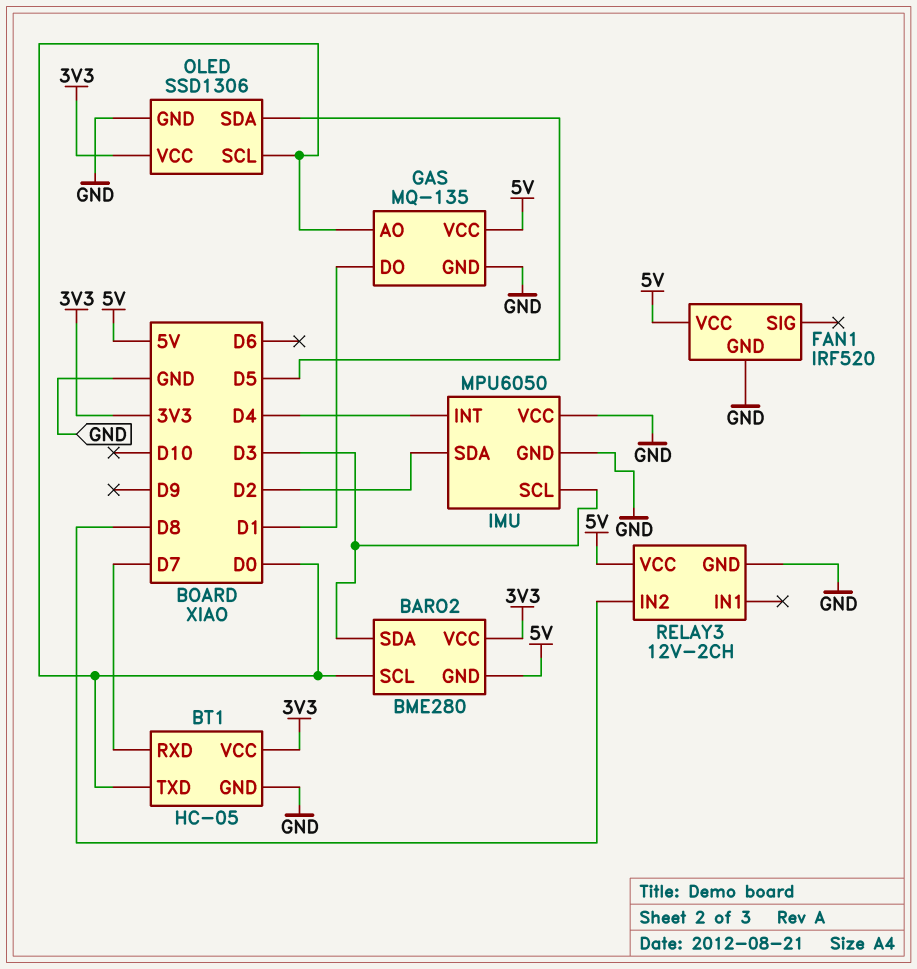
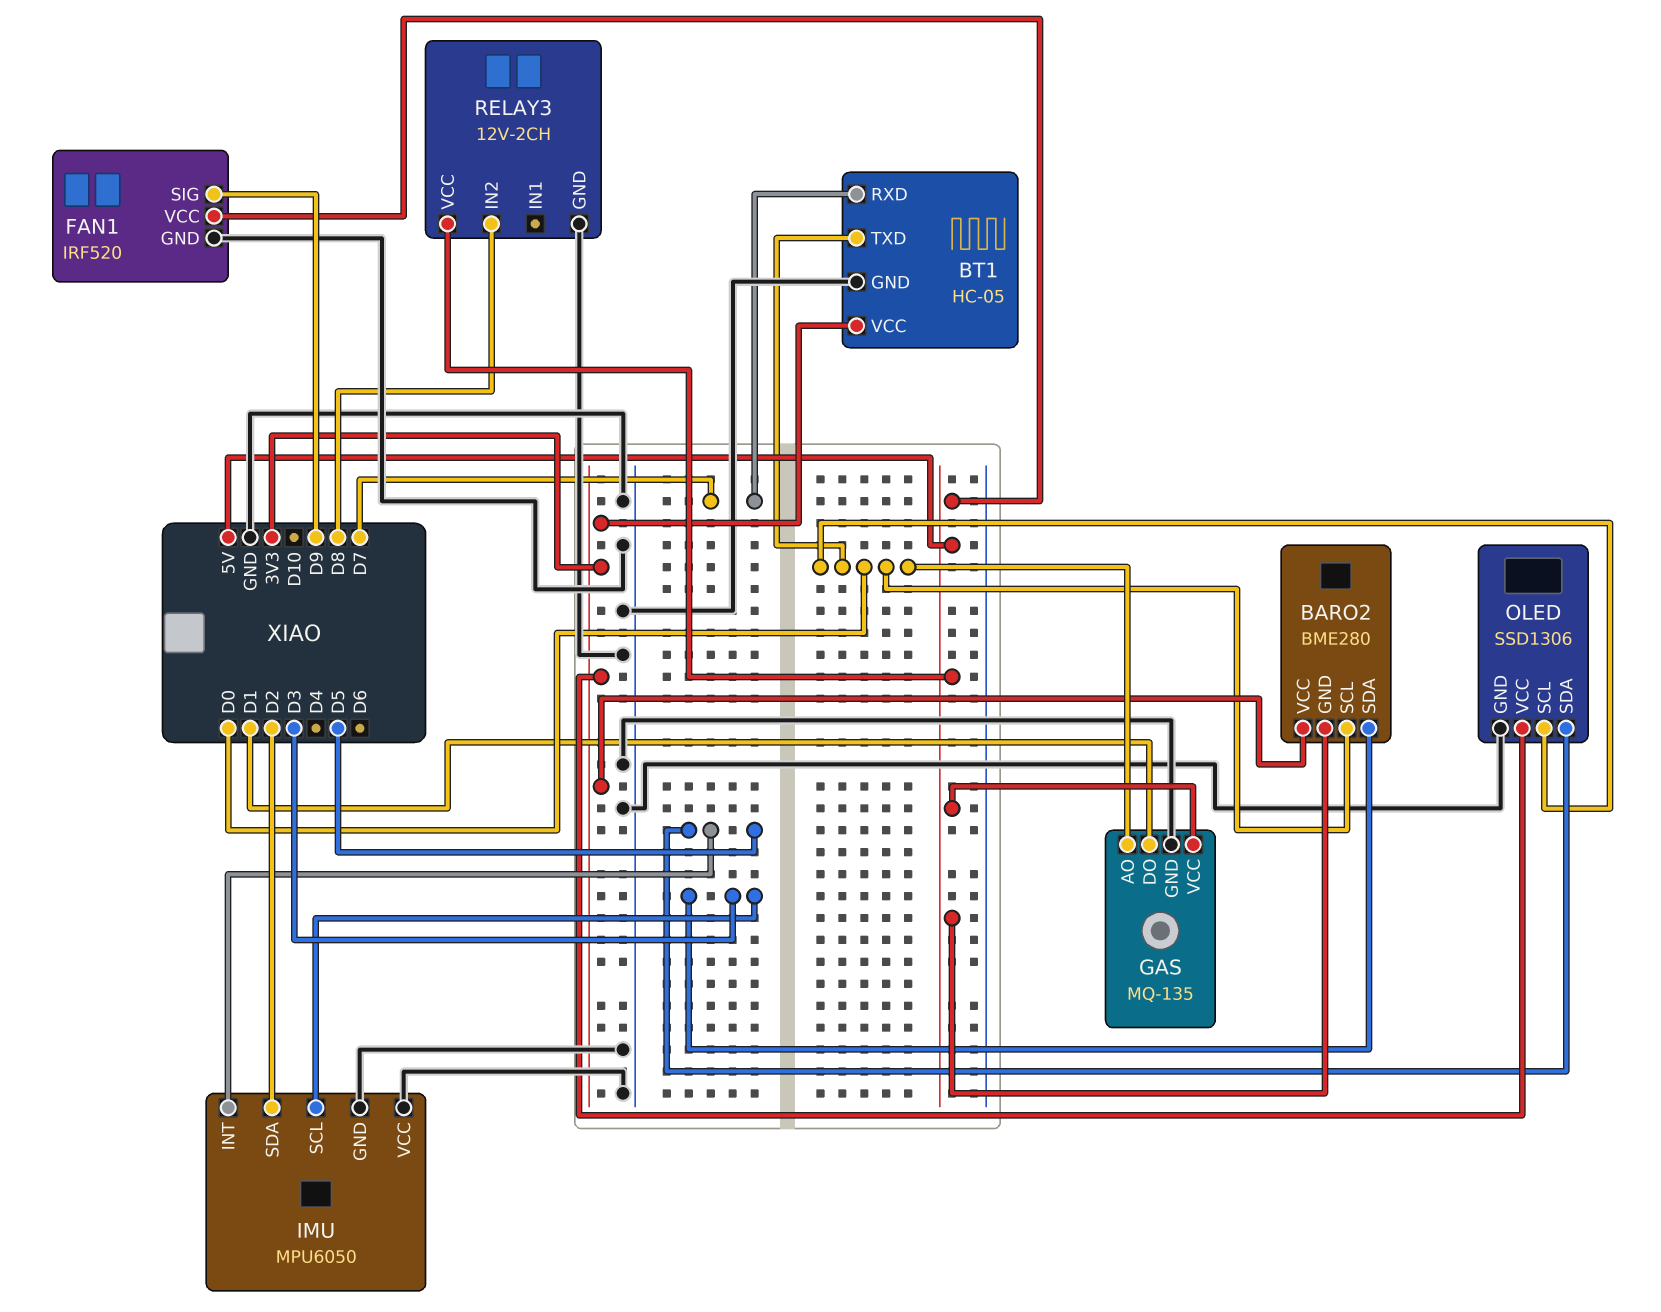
FAN1 pin SIG: none -> D9
IMU pin INT: D4 -> D5

